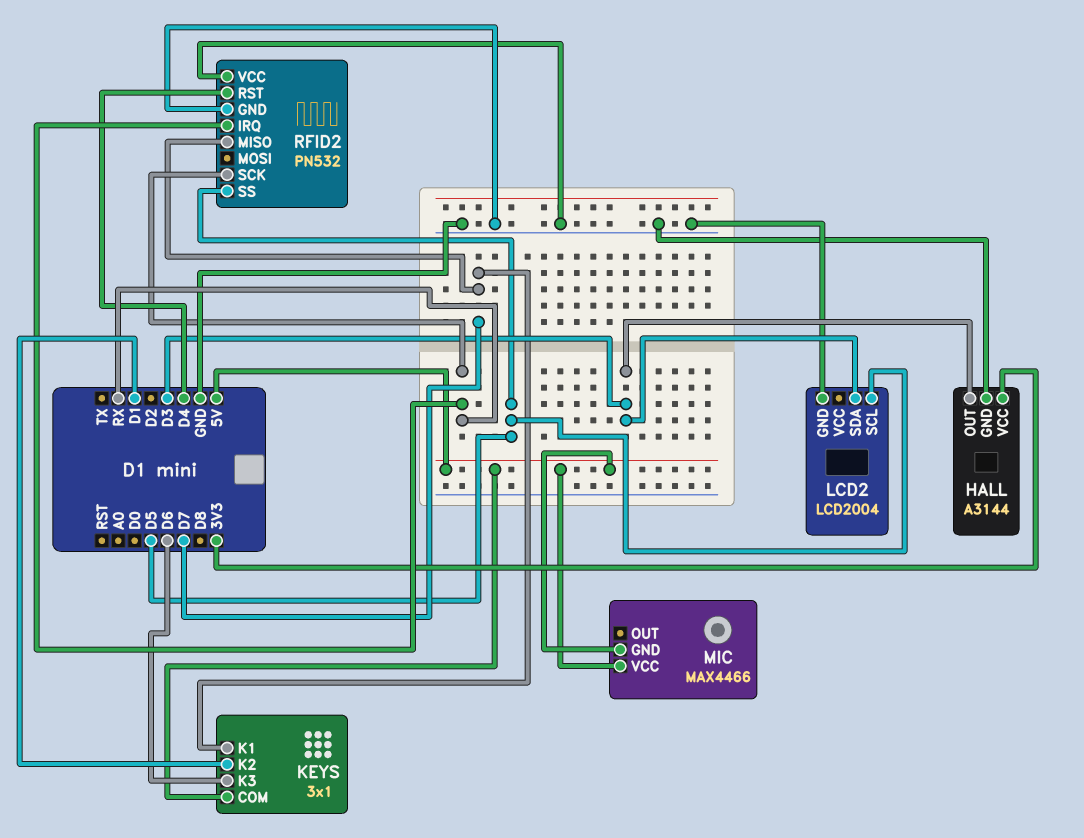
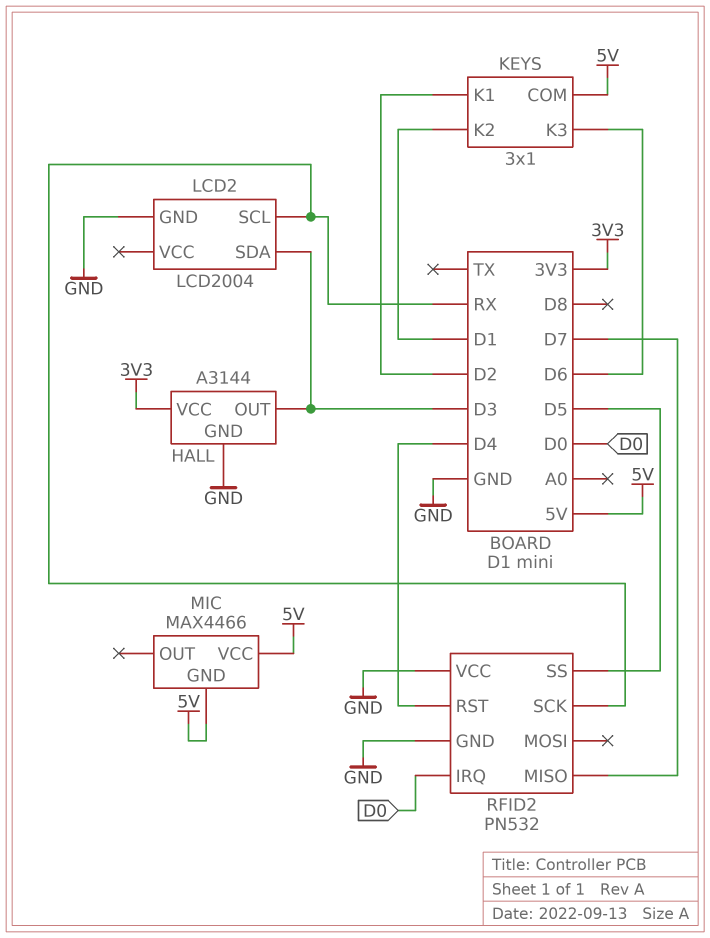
KEYS pin K1: D7 -> D2
LCD2 pin SCL: D5 -> RX
RFID2 pin IRQ: RX -> D0

